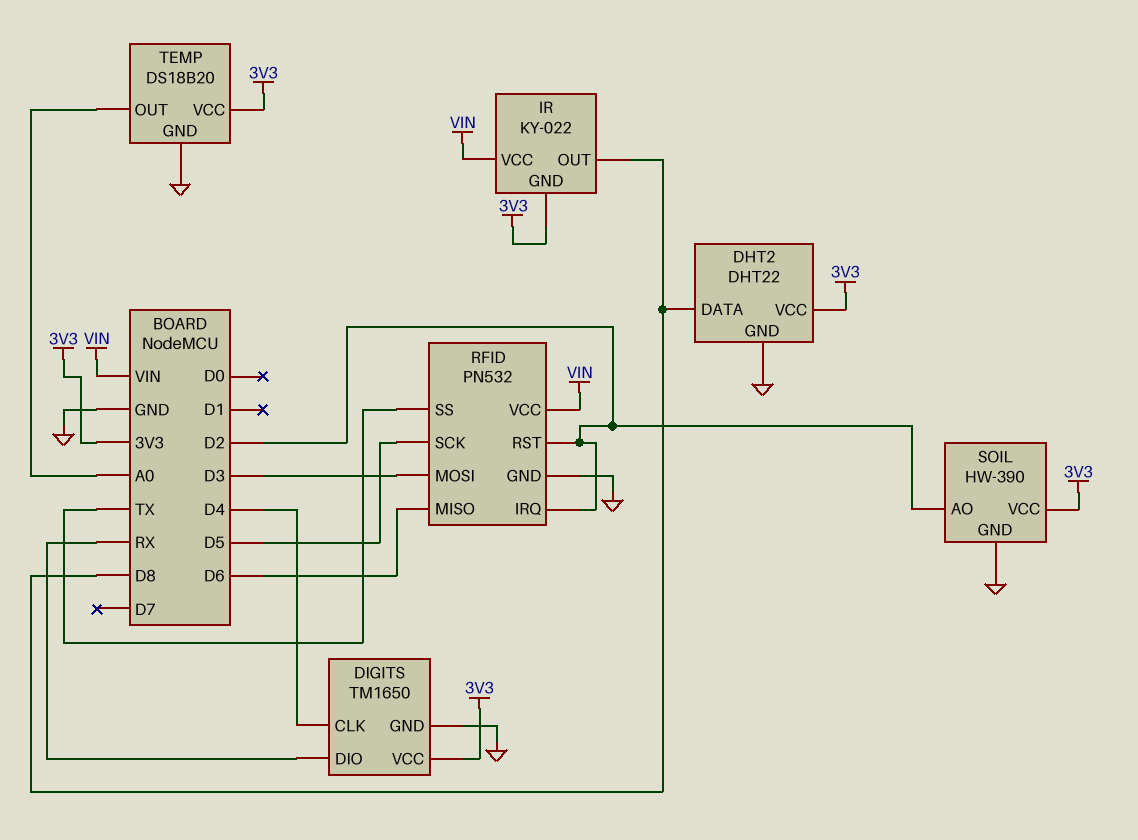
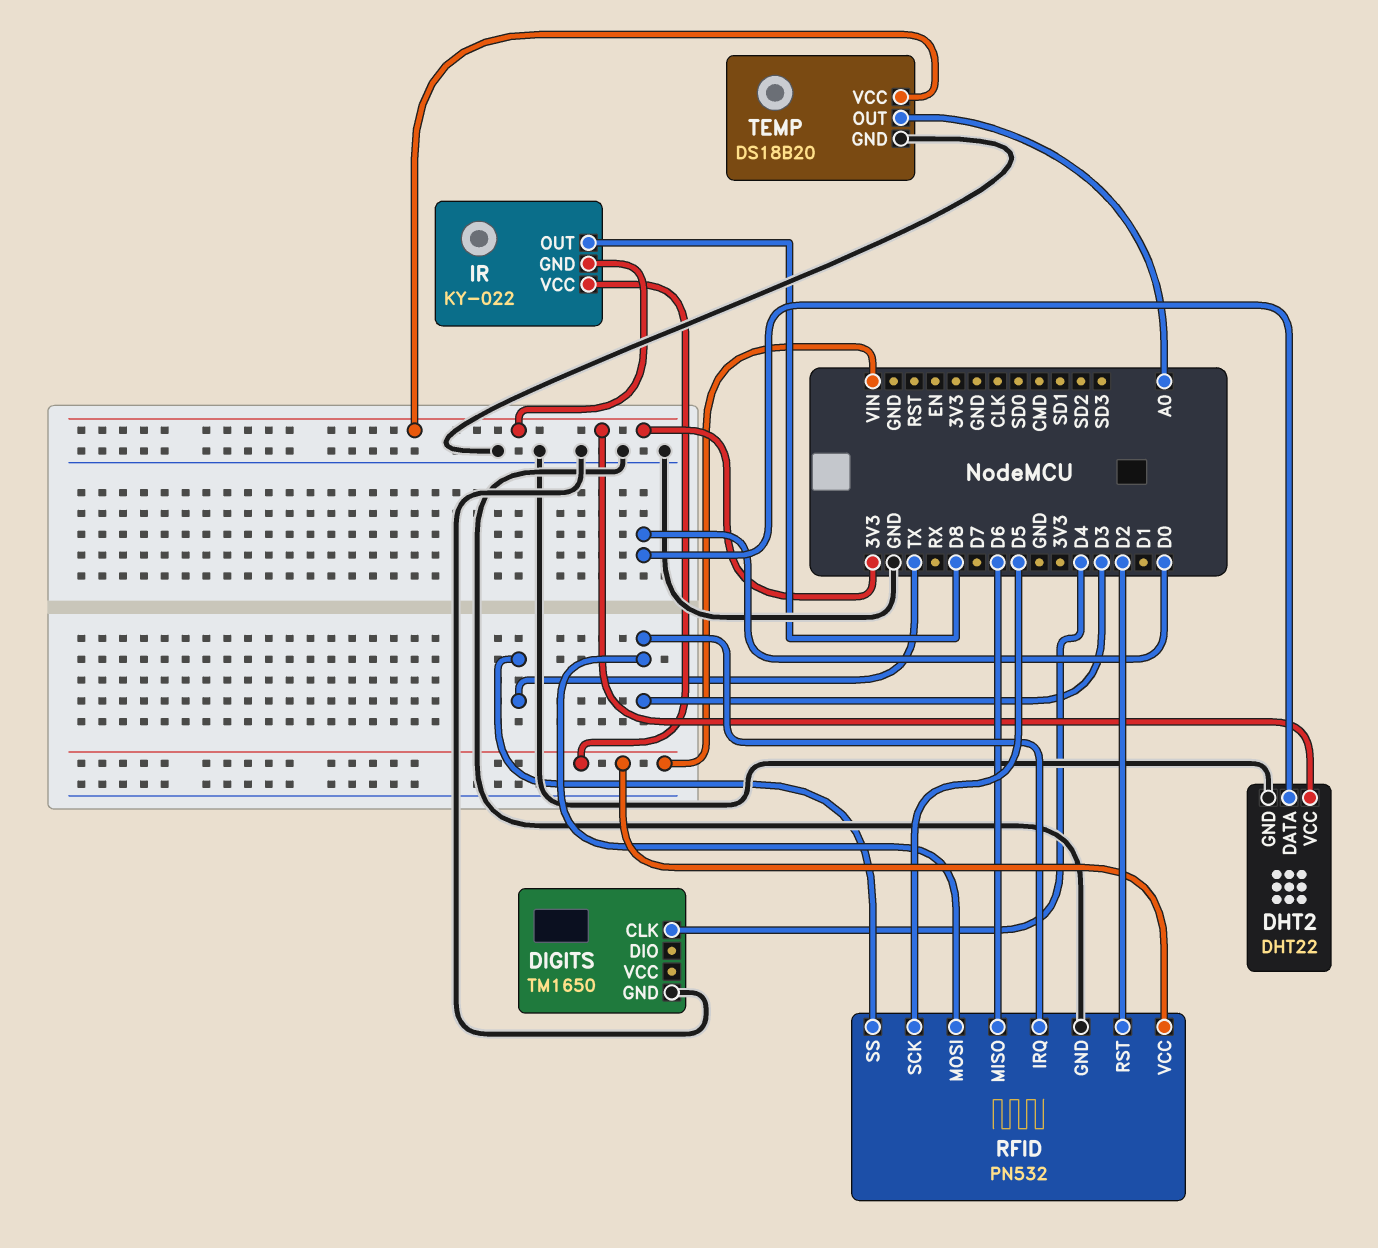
DHT2 pin DATA: D8 -> D0
DIGITS pin DIO: RX -> none
DIGITS pin VCC: 3V3 -> none
RFID pin IRQ: D2 -> D3
SOIL: HW-390 -> none
SOIL pin AO: D2 -> none
SOIL pin GND: GND -> none
SOIL pin VCC: 3V3 -> none

